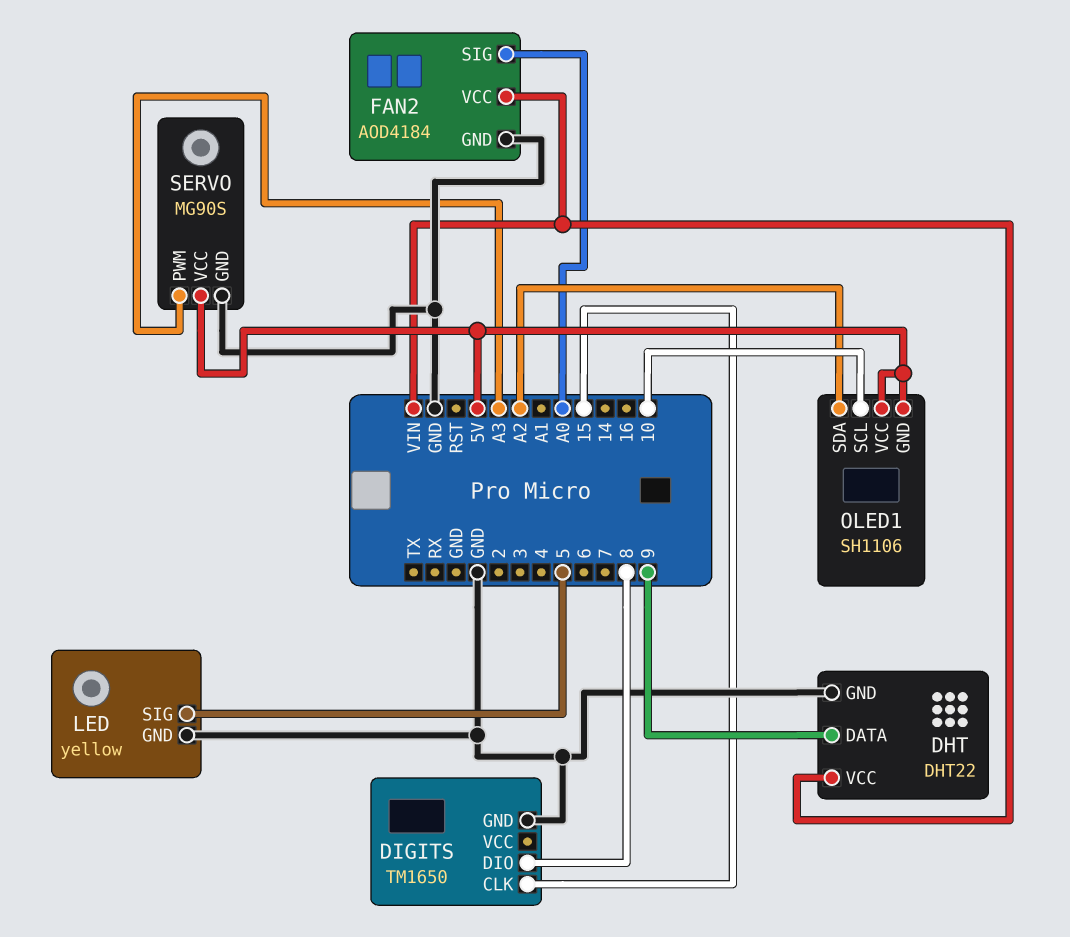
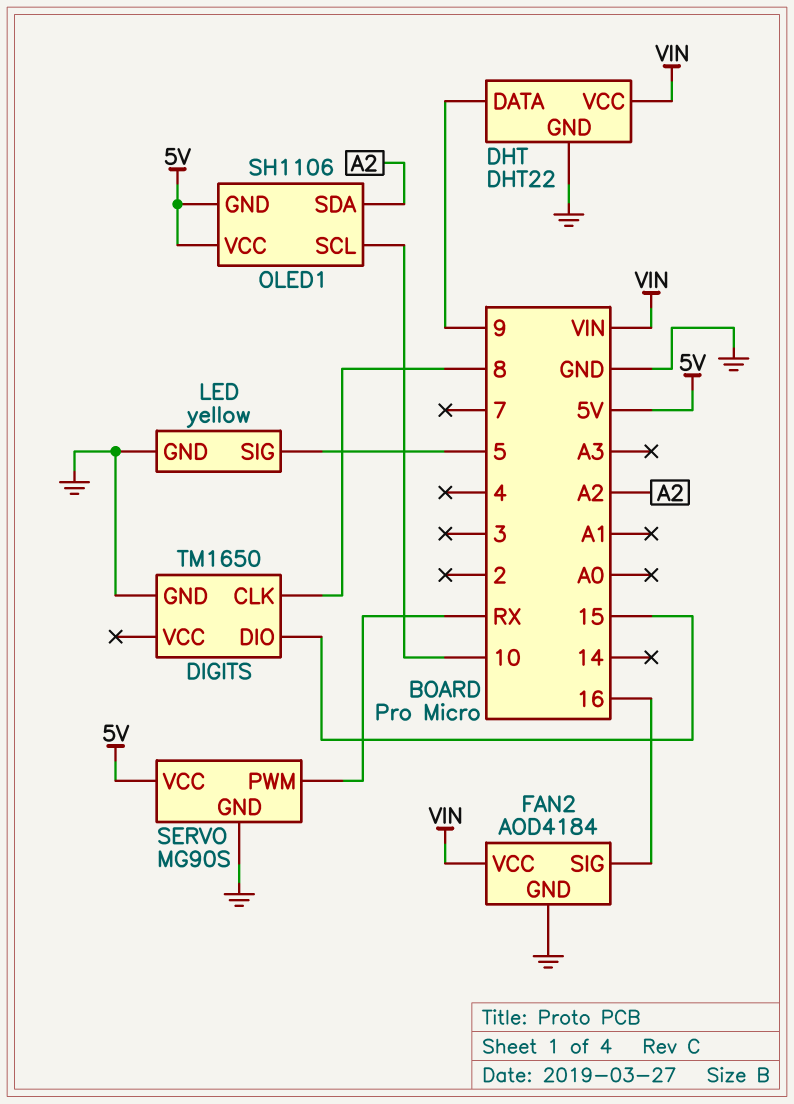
DIGITS pin CLK: 15 -> 8
DIGITS pin DIO: 8 -> 15
FAN2 pin SIG: A0 -> 16
SERVO pin PWM: A3 -> RX

